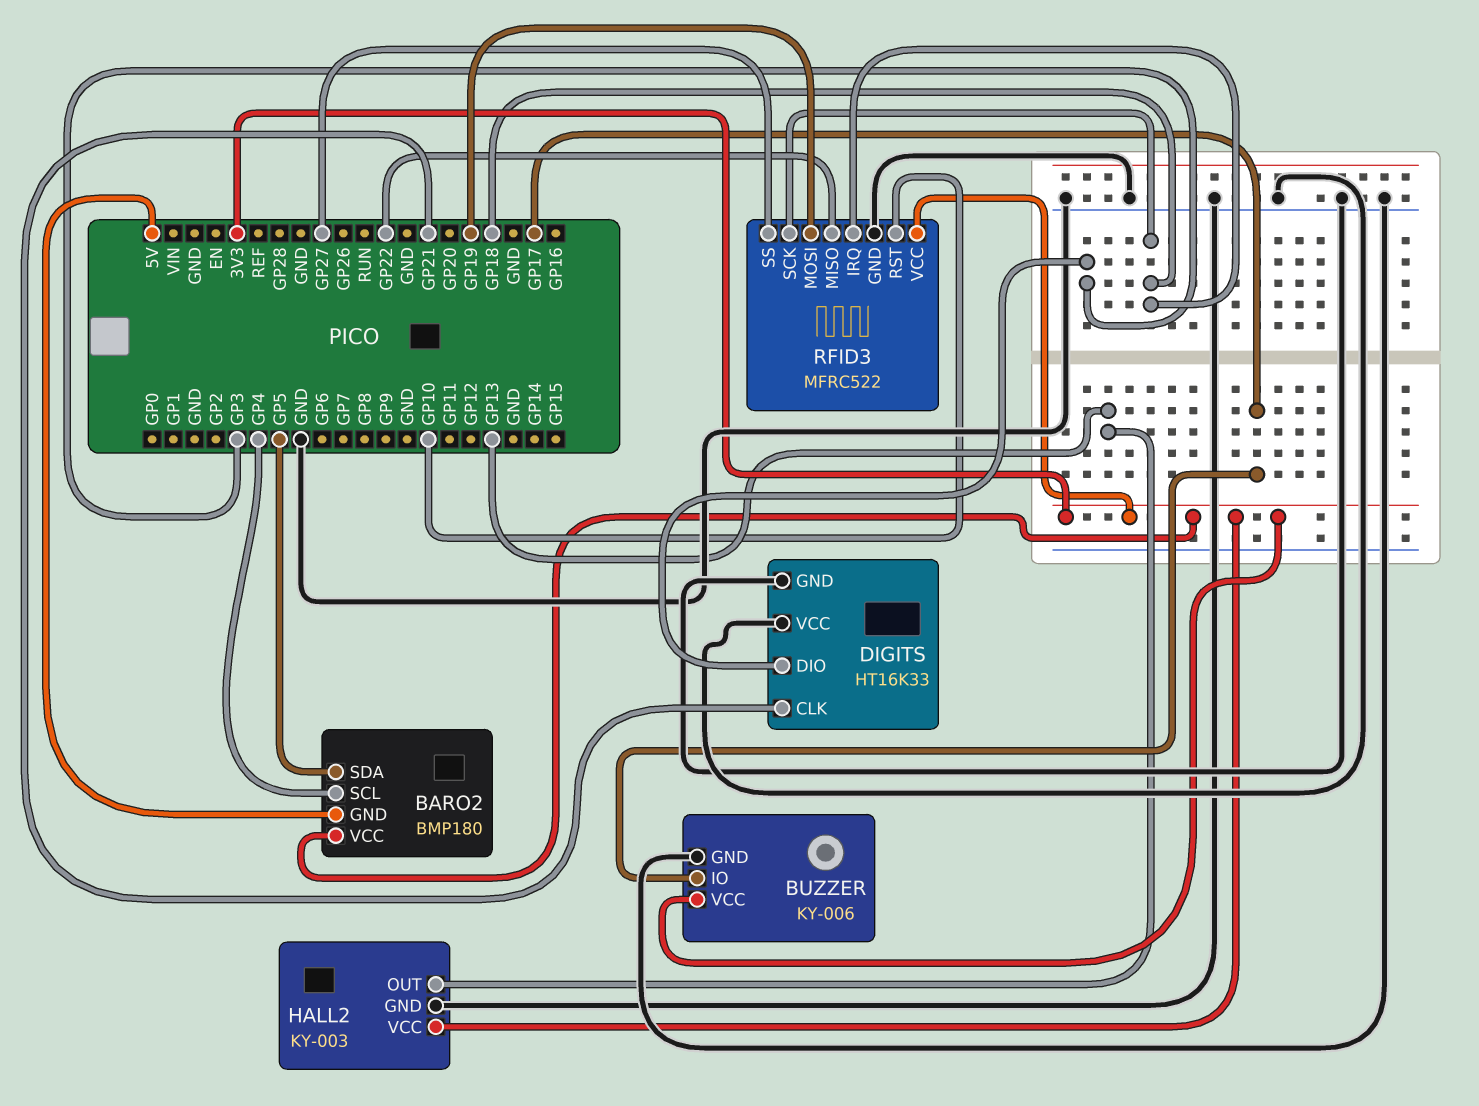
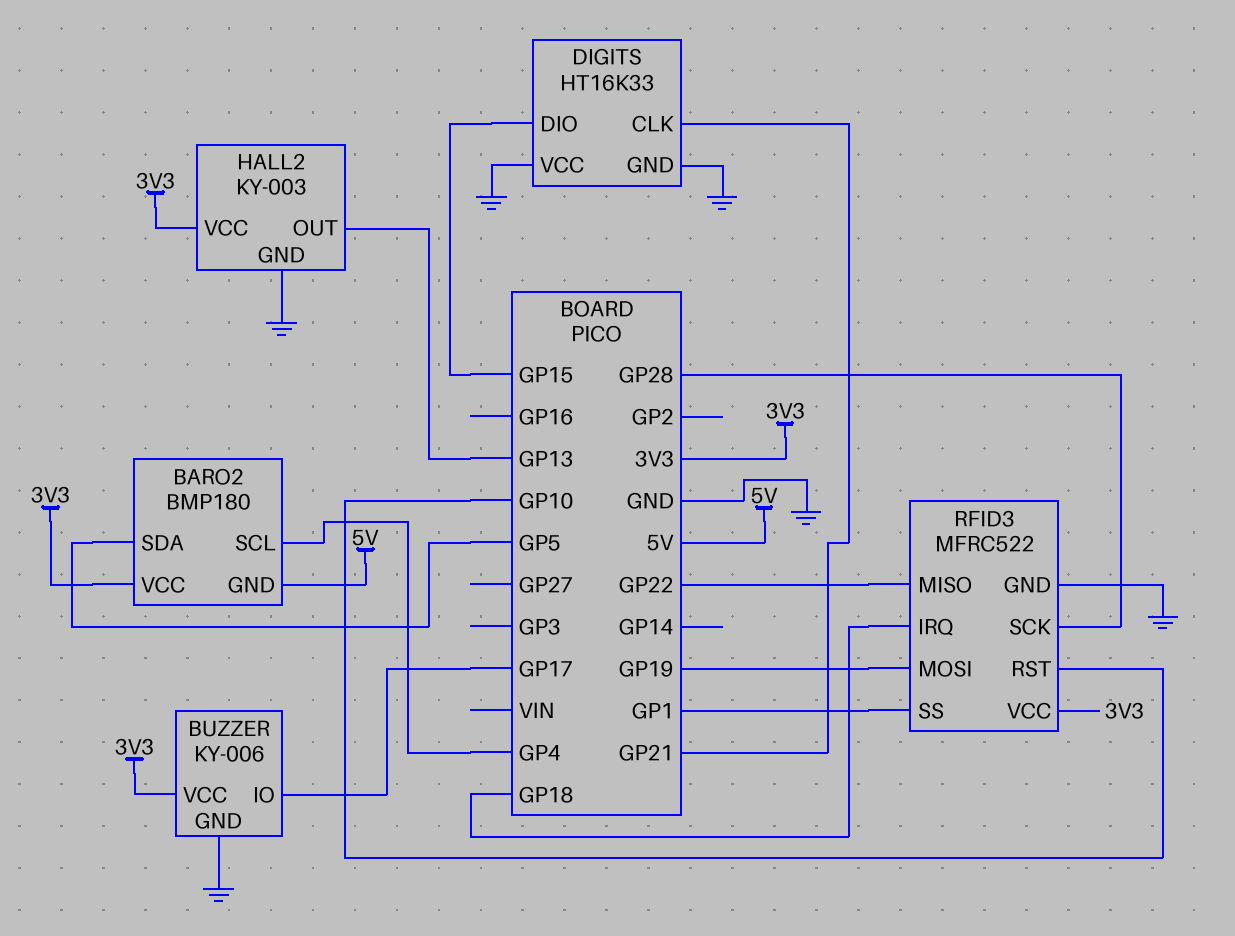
DIGITS pin DIO: GP3 -> GP15
RFID3 pin SCK: GP18 -> GP28
RFID3 pin SS: GP27 -> GP1

